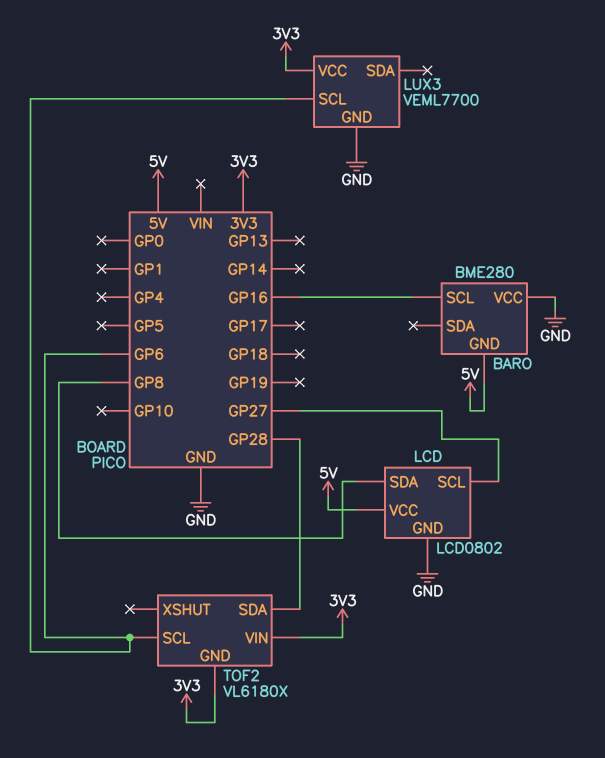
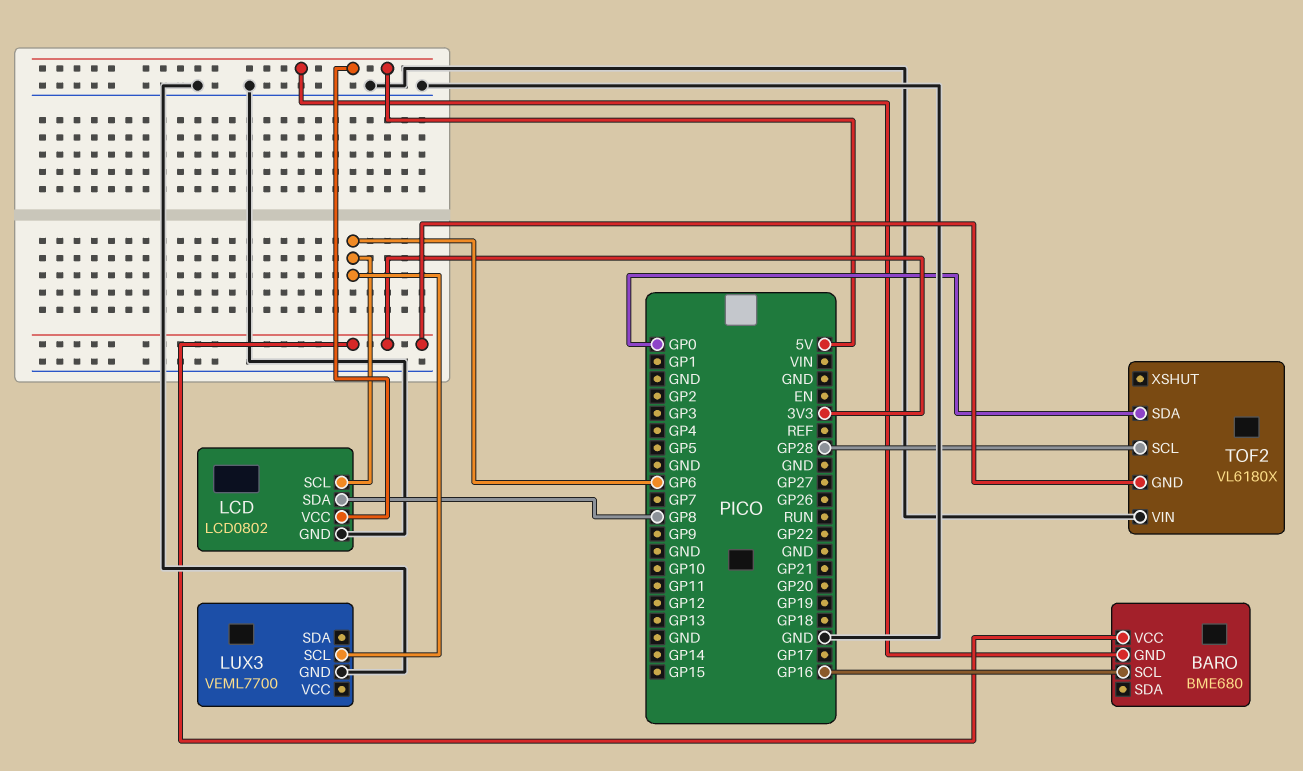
BARO: BME280 -> BME680
BARO pin VCC: GND -> 3V3
LCD pin SCL: GP27 -> GP6
LUX3 pin VCC: 3V3 -> none
TOF2 pin SCL: GP6 -> GP28
TOF2 pin SDA: GP28 -> GP0
TOF2 pin VIN: 3V3 -> GND

